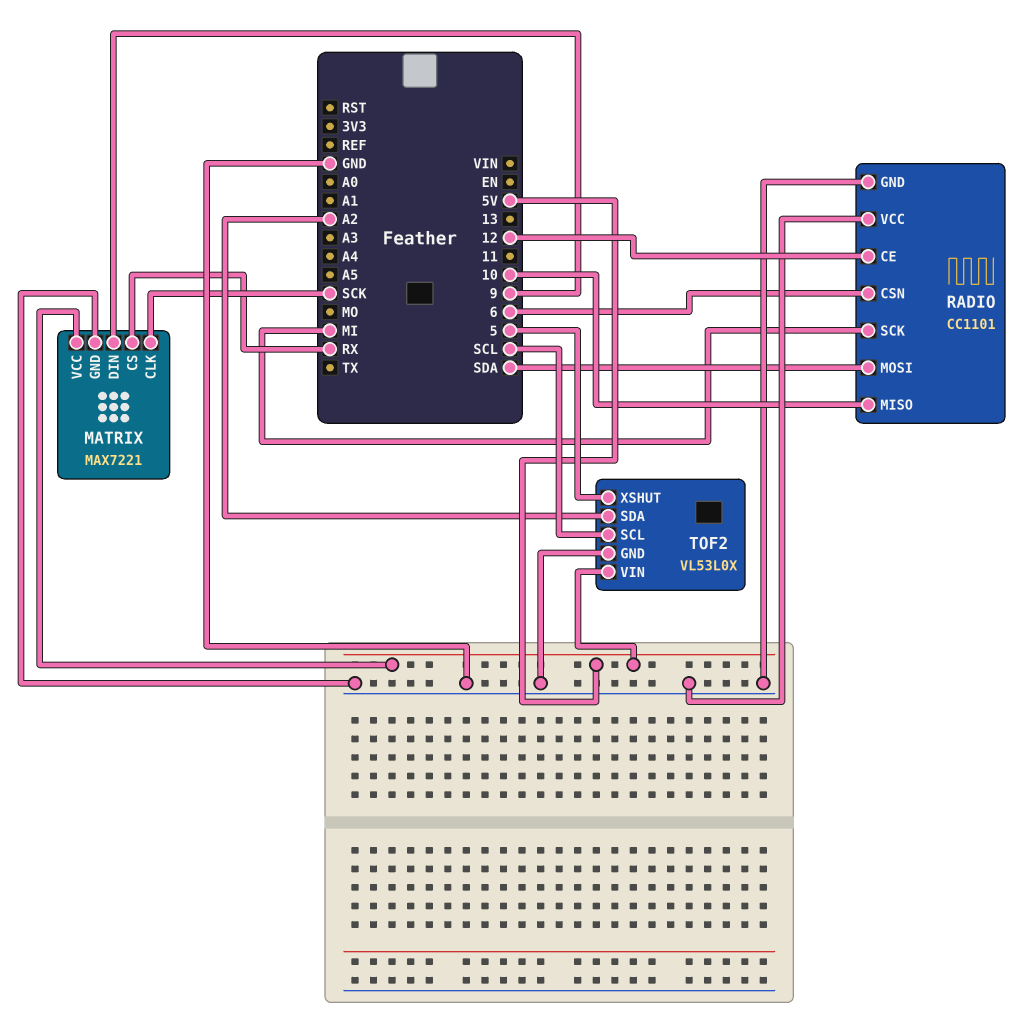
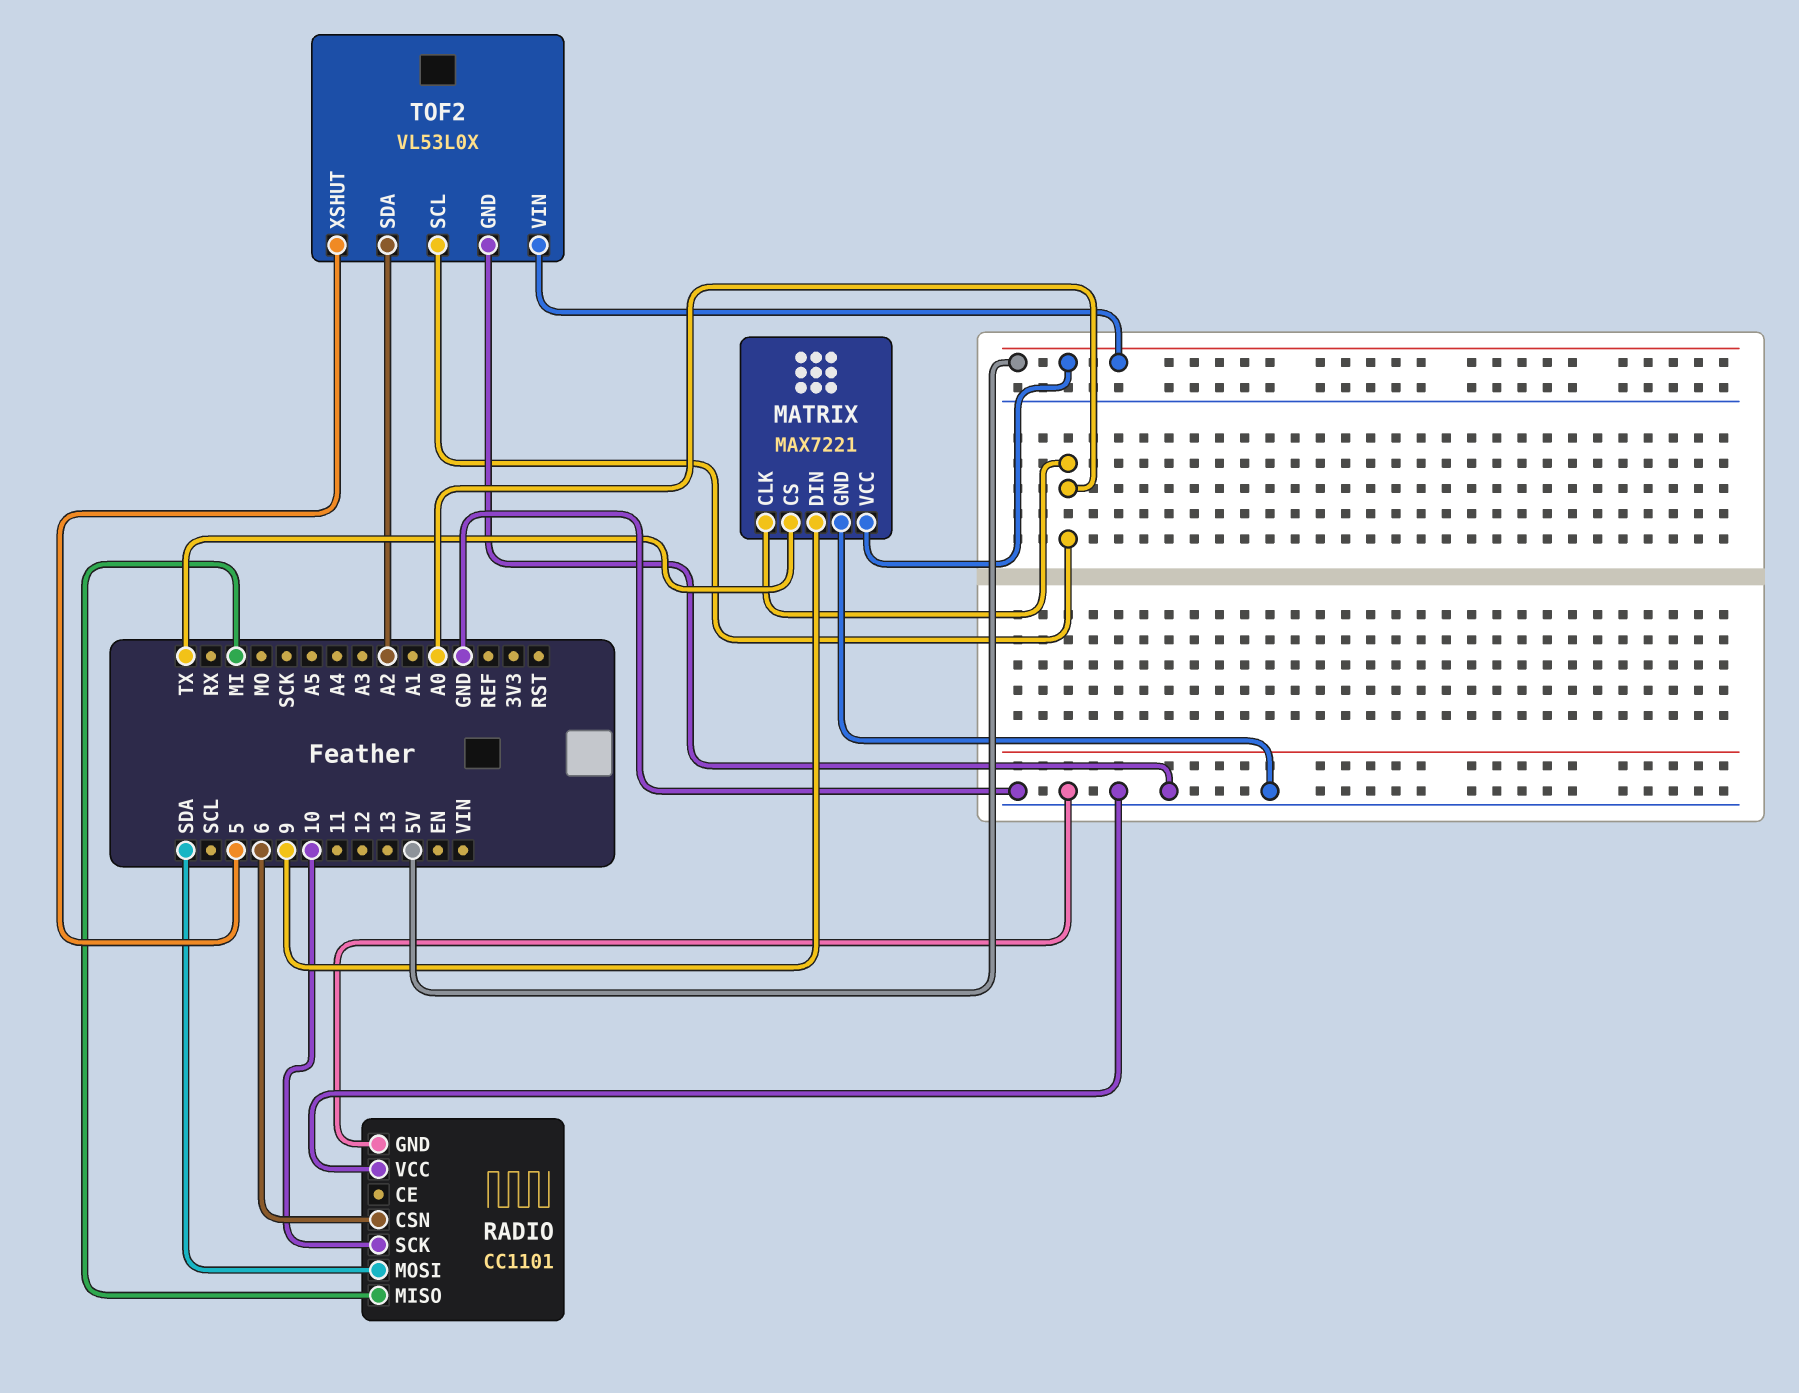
MATRIX pin CLK: SCK -> A0
MATRIX pin CS: RX -> TX
RADIO pin CE: 12 -> none
RADIO pin MISO: 10 -> MI
RADIO pin SCK: MI -> 10
TOF2 pin SCL: SCL -> A0

